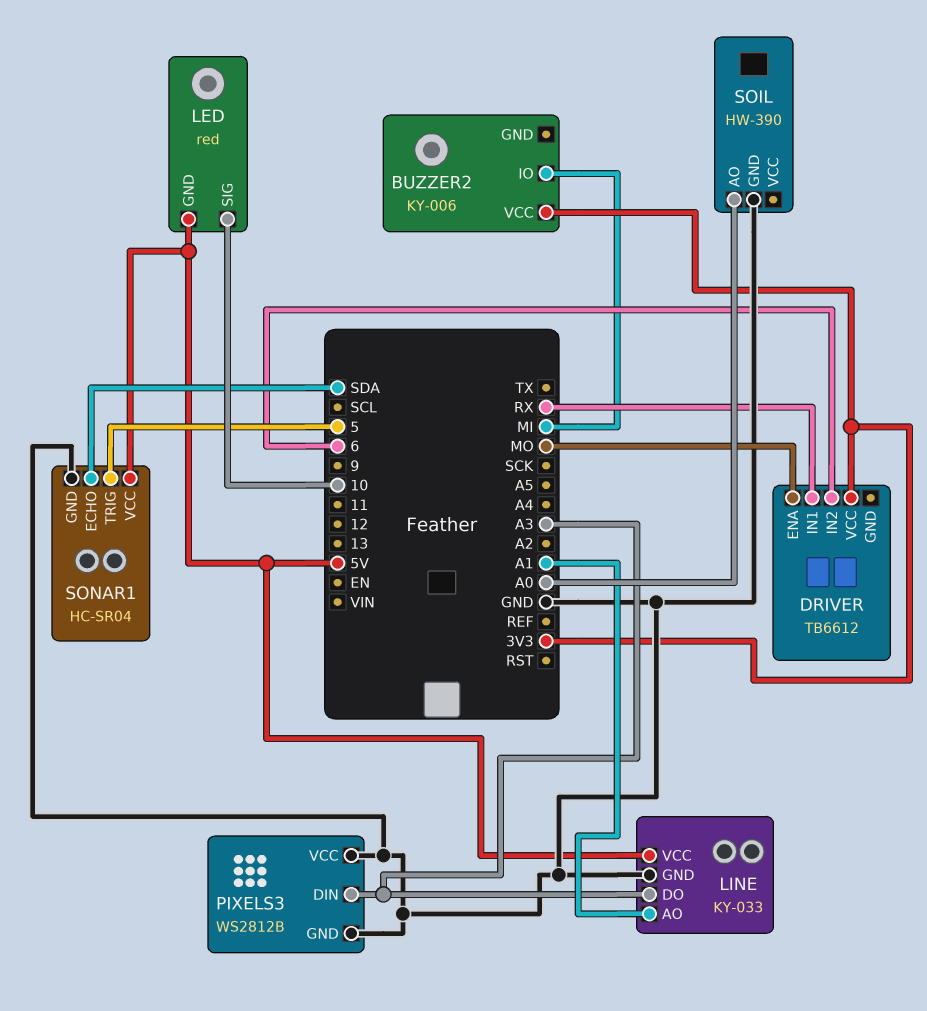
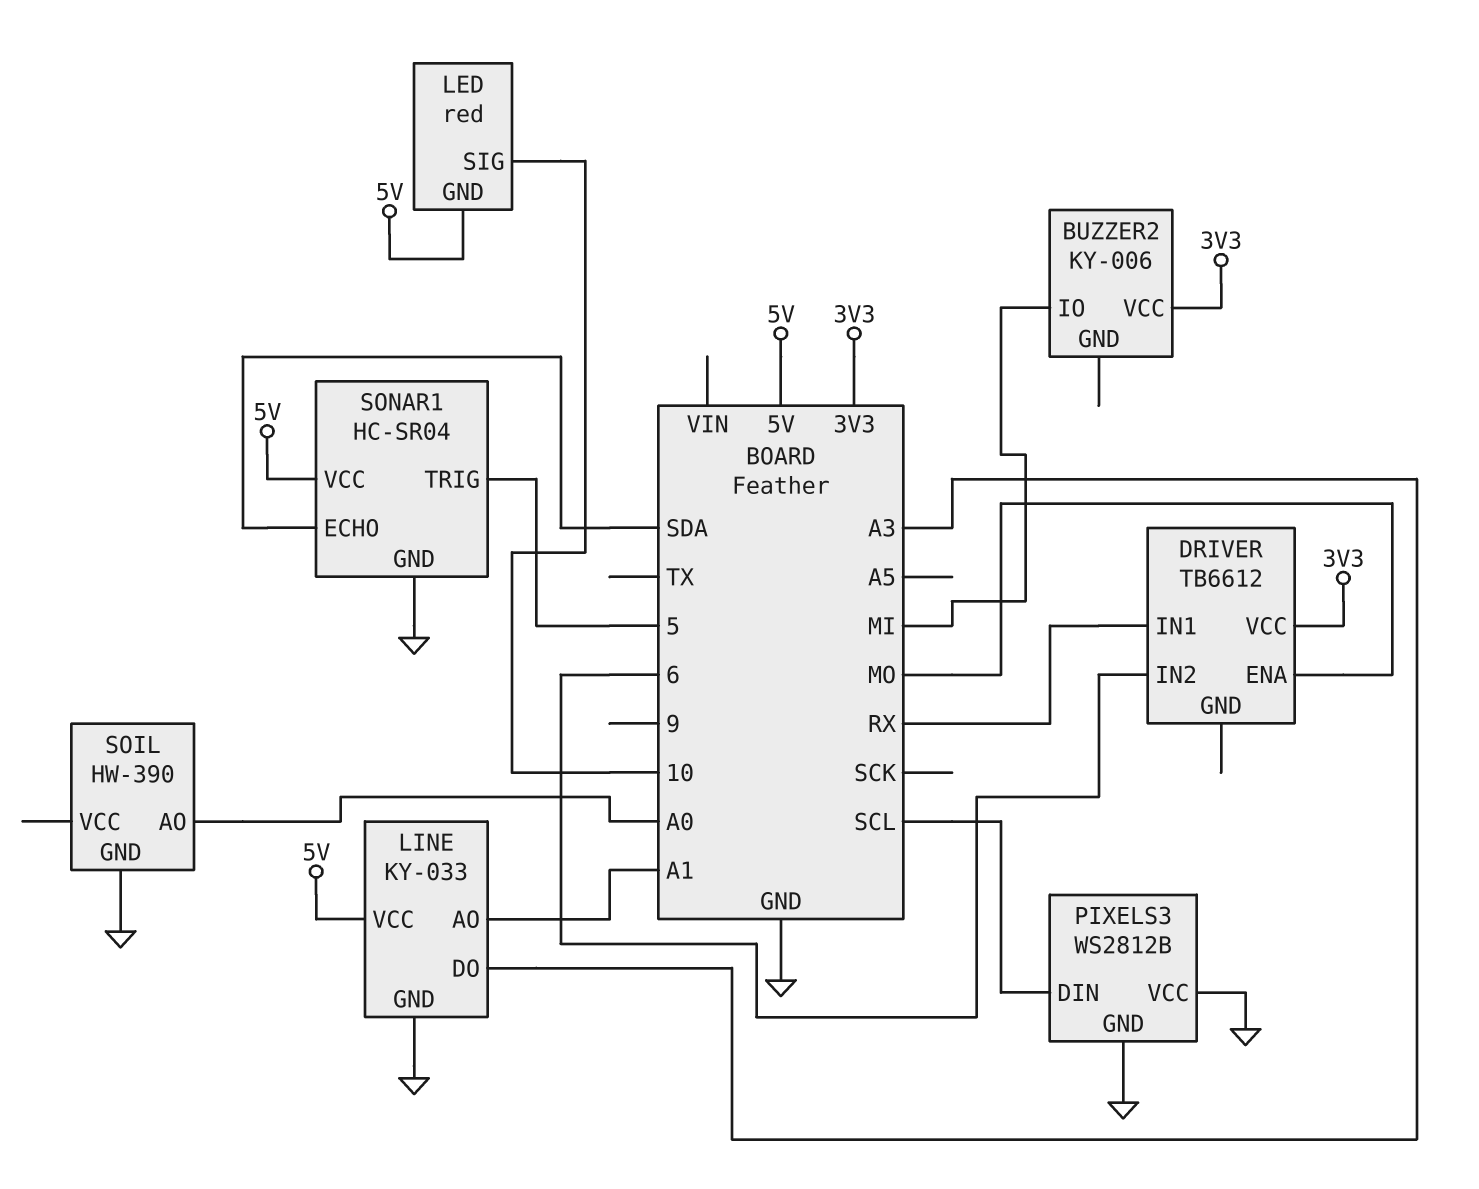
PIXELS3 pin DIN: A3 -> SCL

